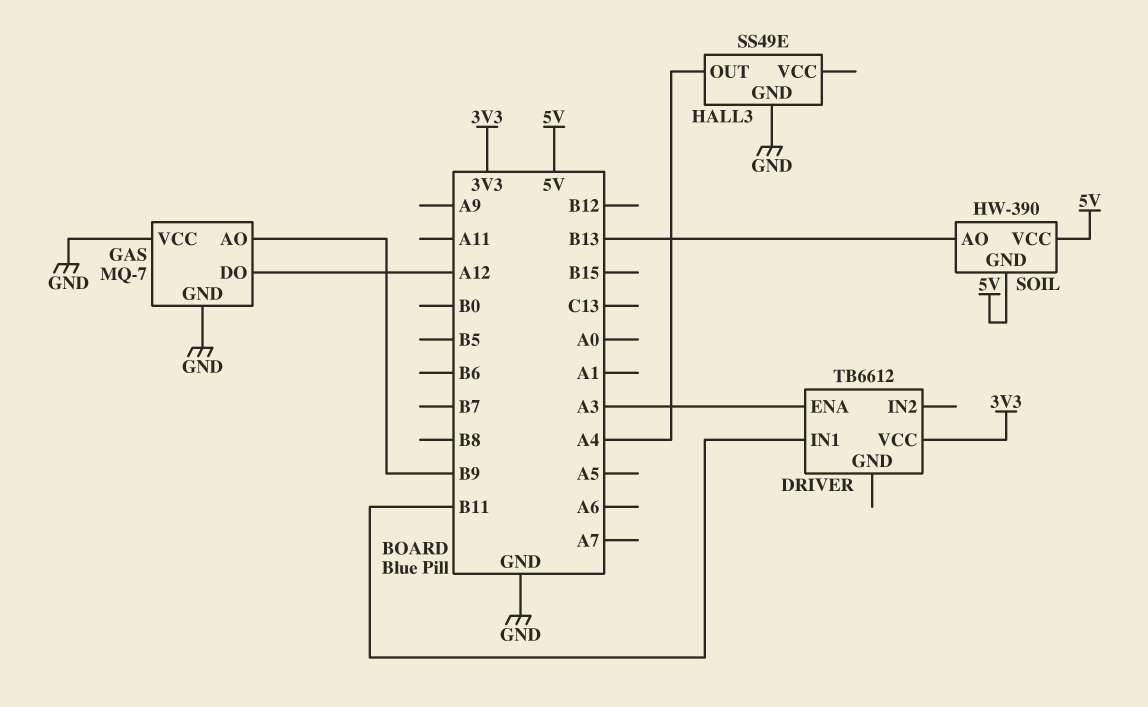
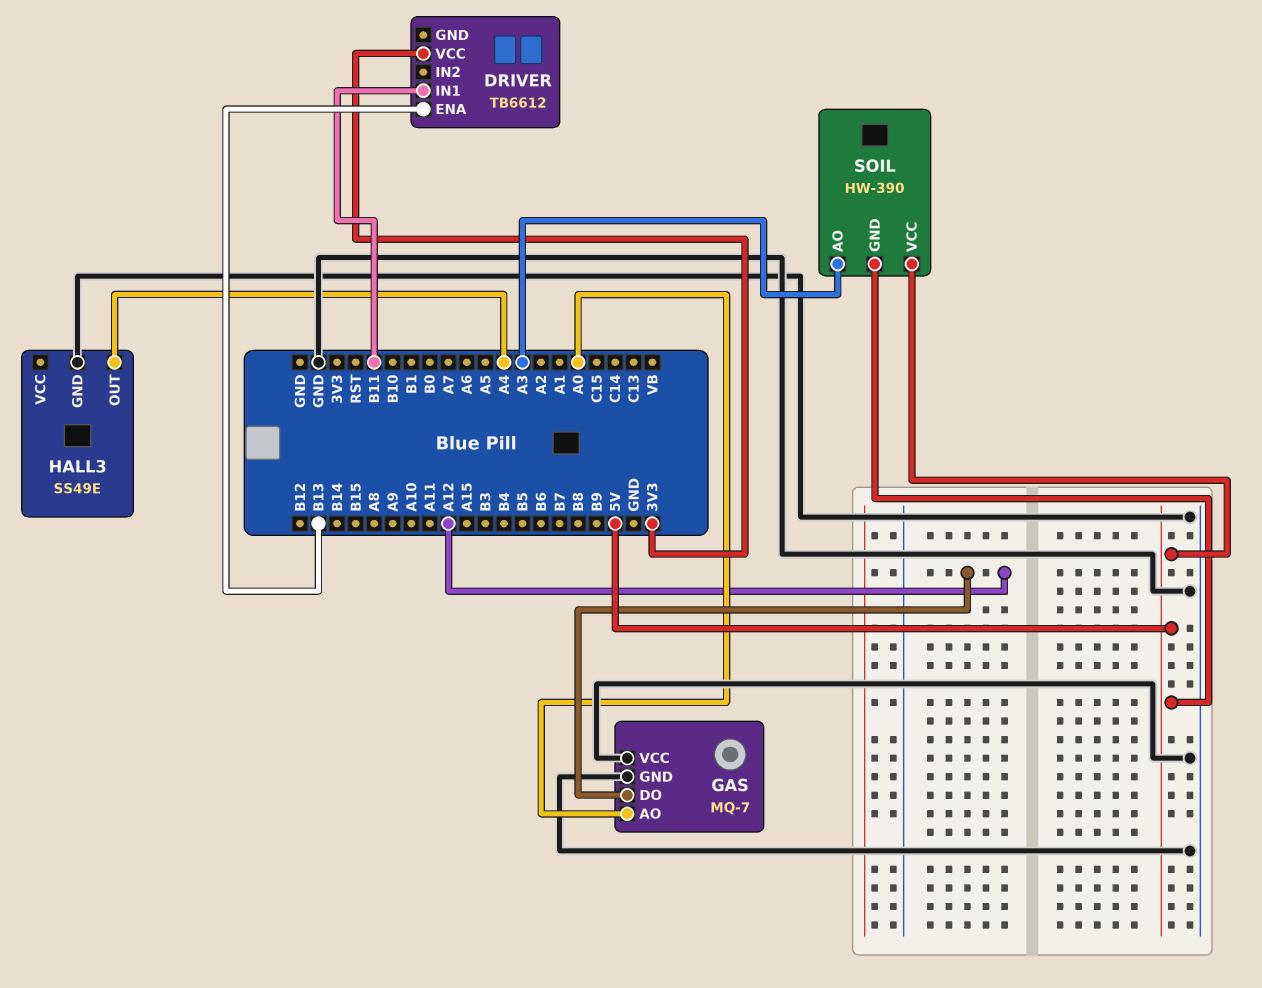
DRIVER pin ENA: A3 -> B13
GAS pin AO: B9 -> A0
SOIL pin AO: B13 -> A3

